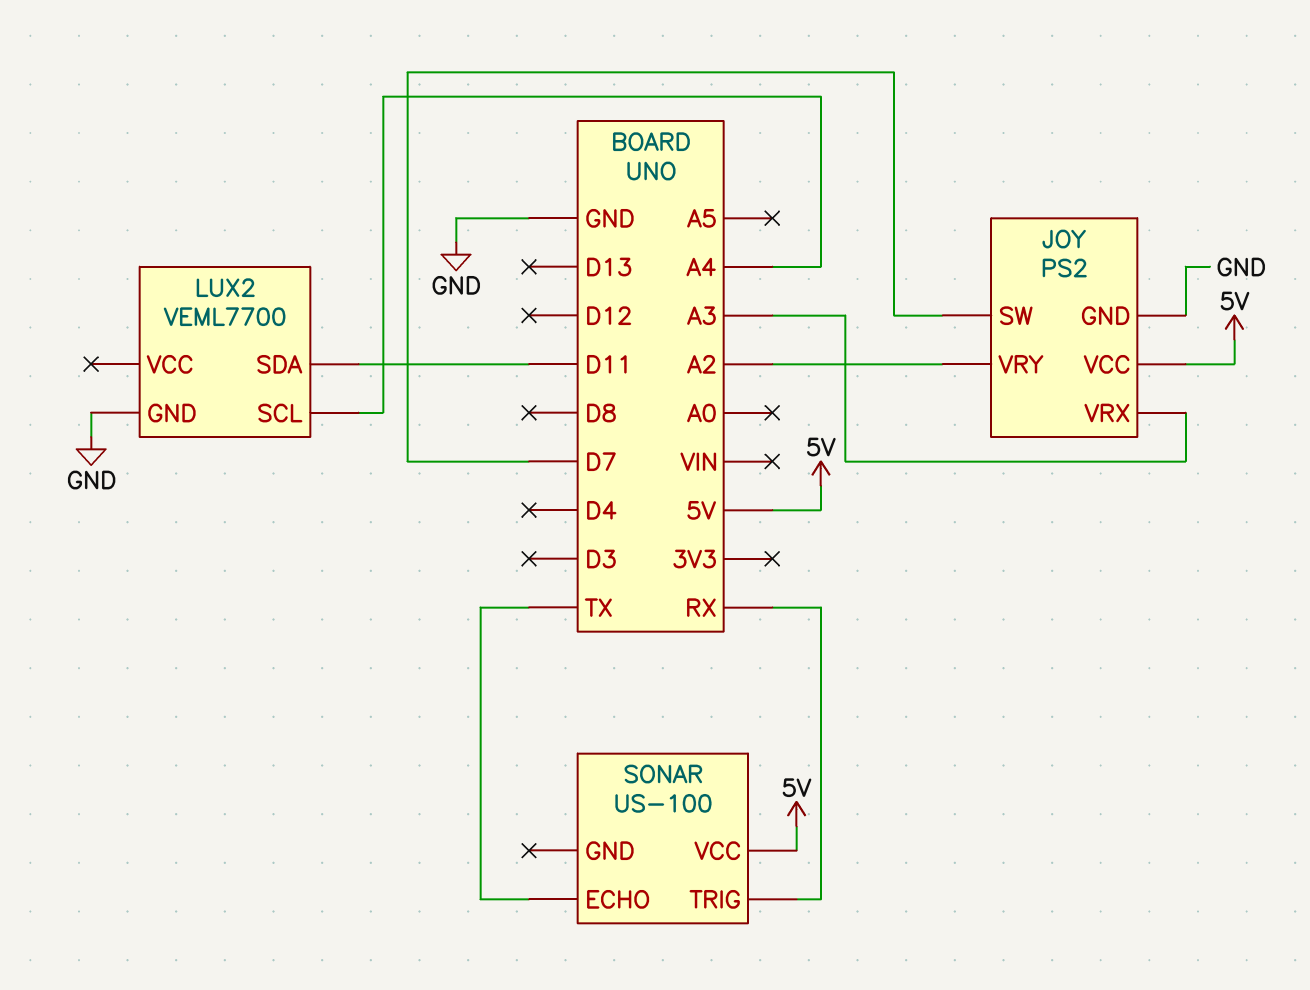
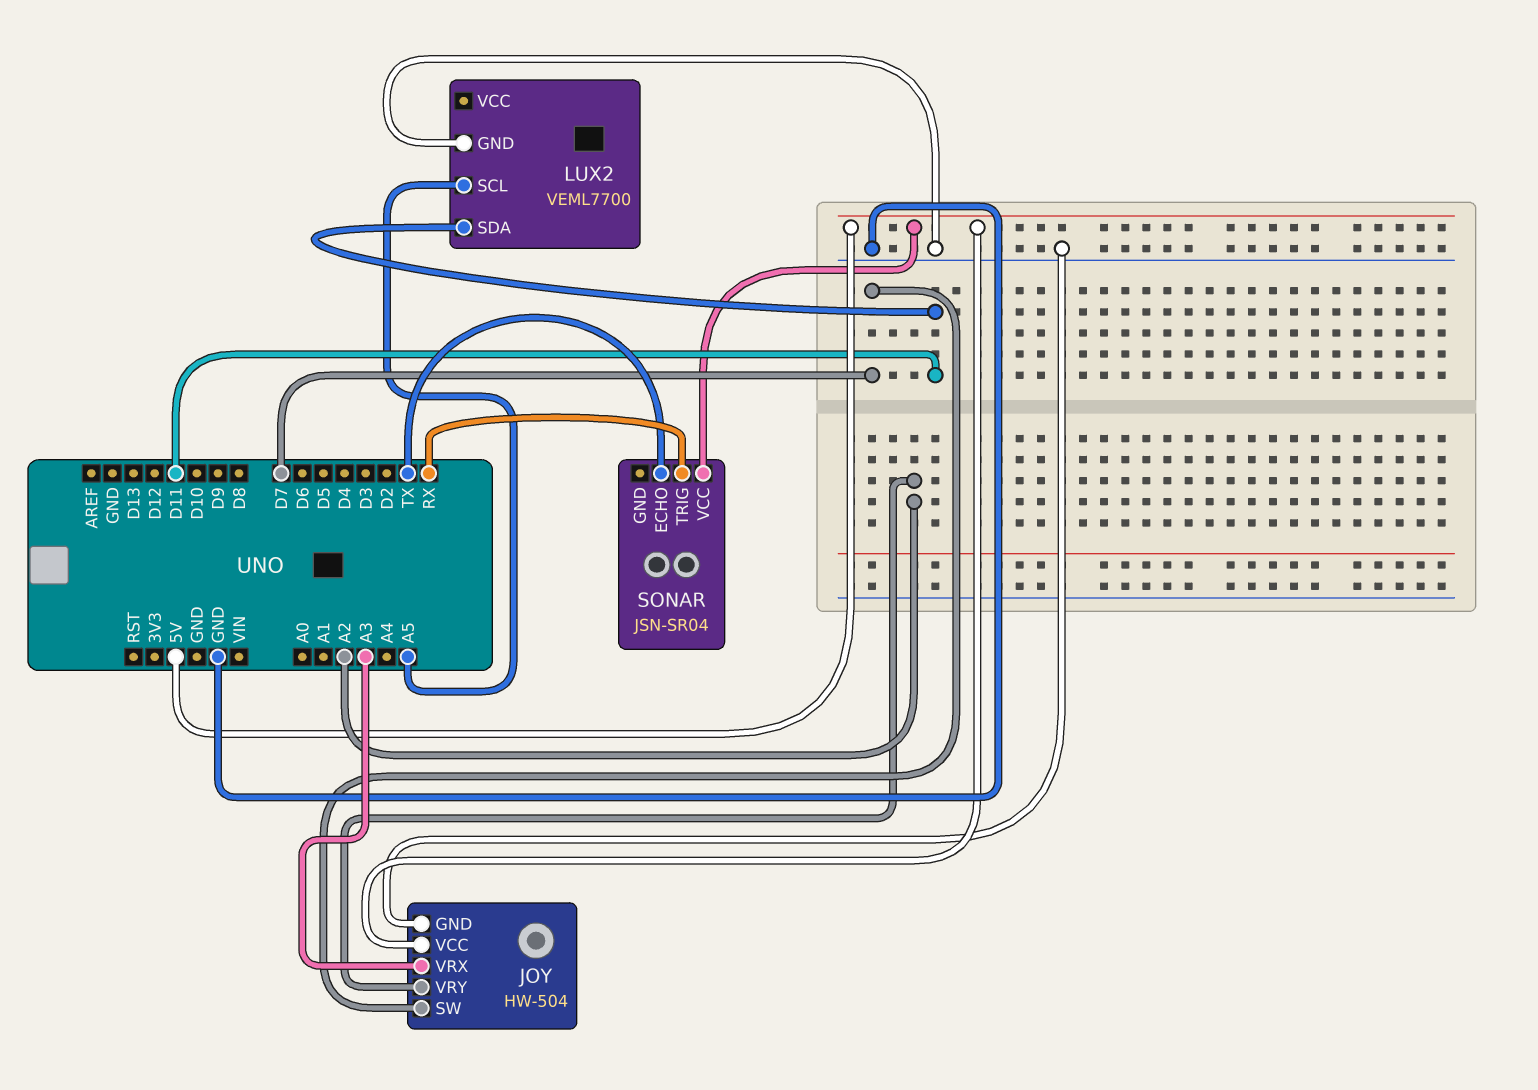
JOY: PS2 -> HW-504
LUX2 pin SCL: A4 -> A5
SONAR: US-100 -> JSN-SR04

